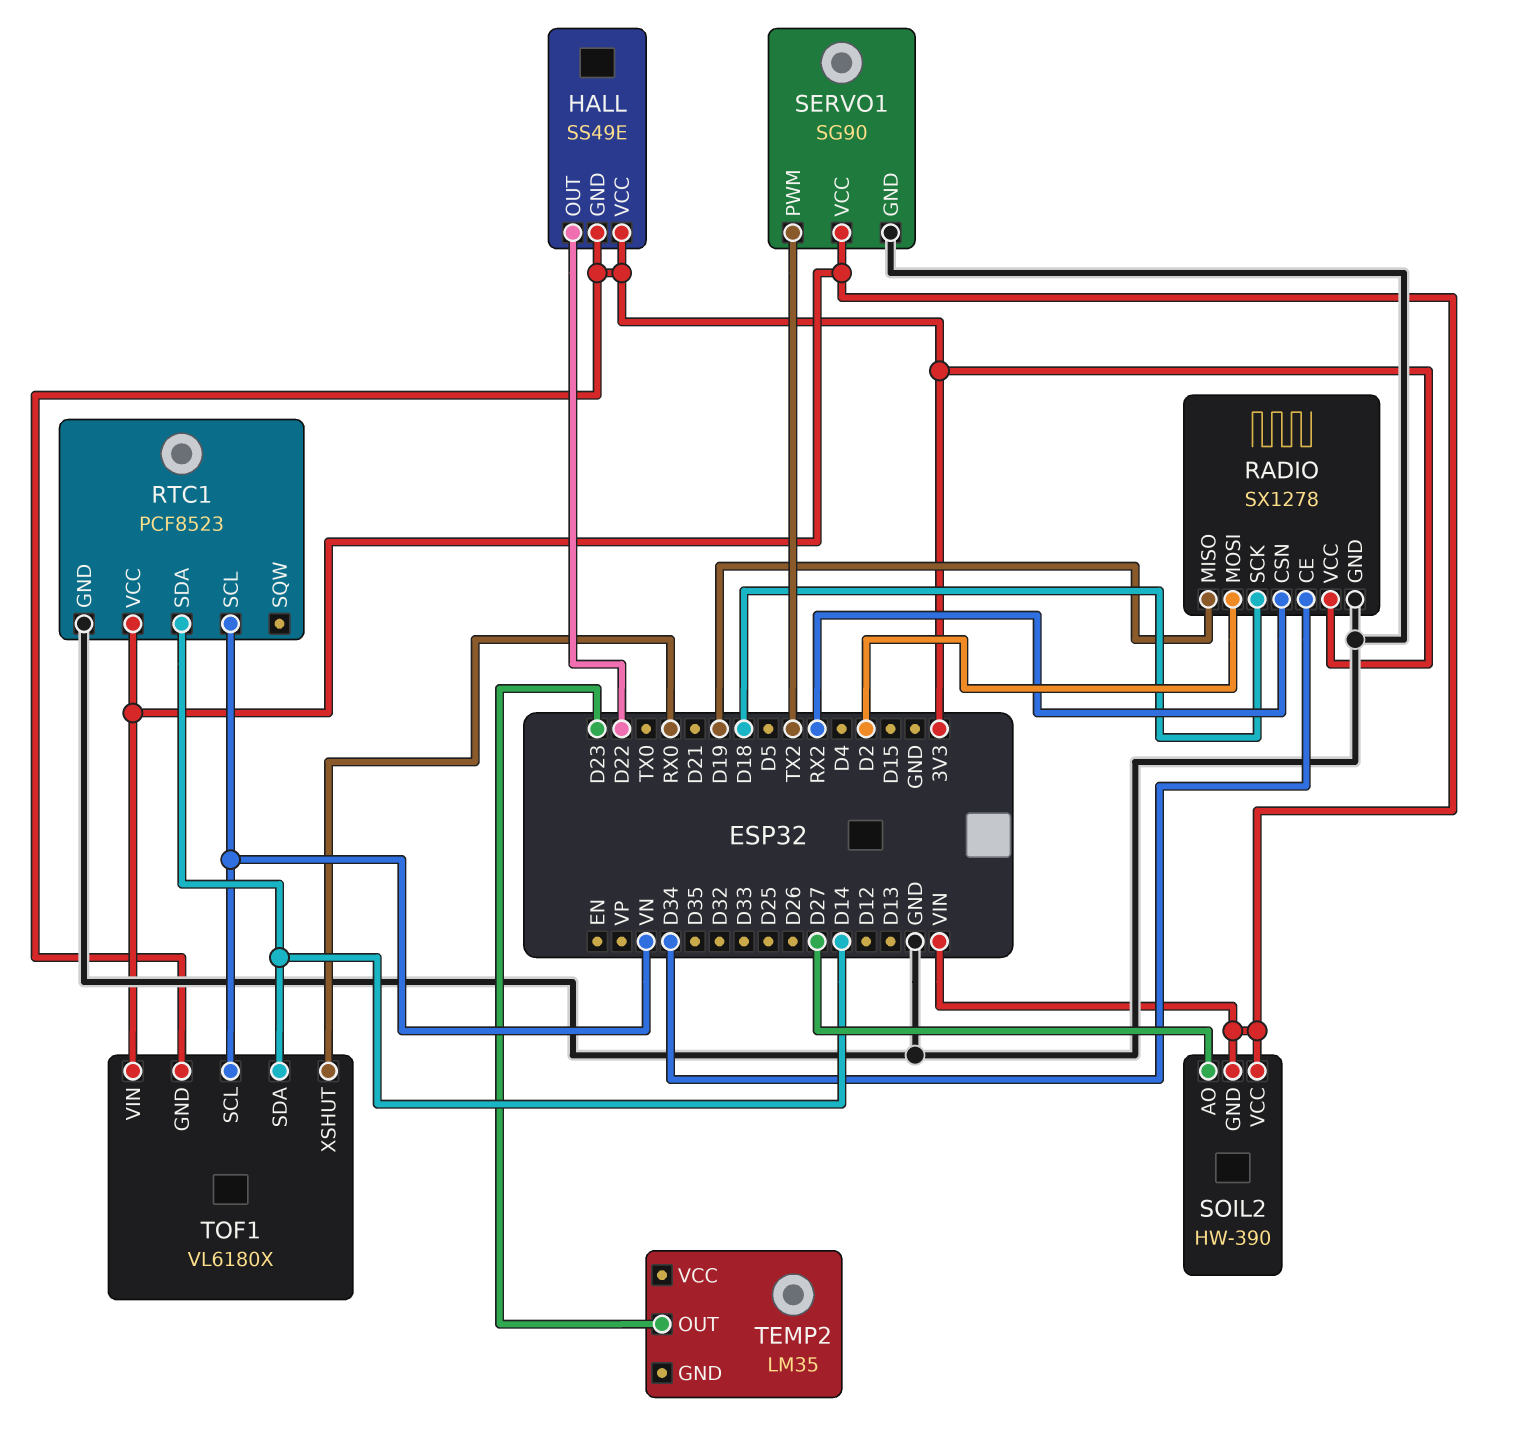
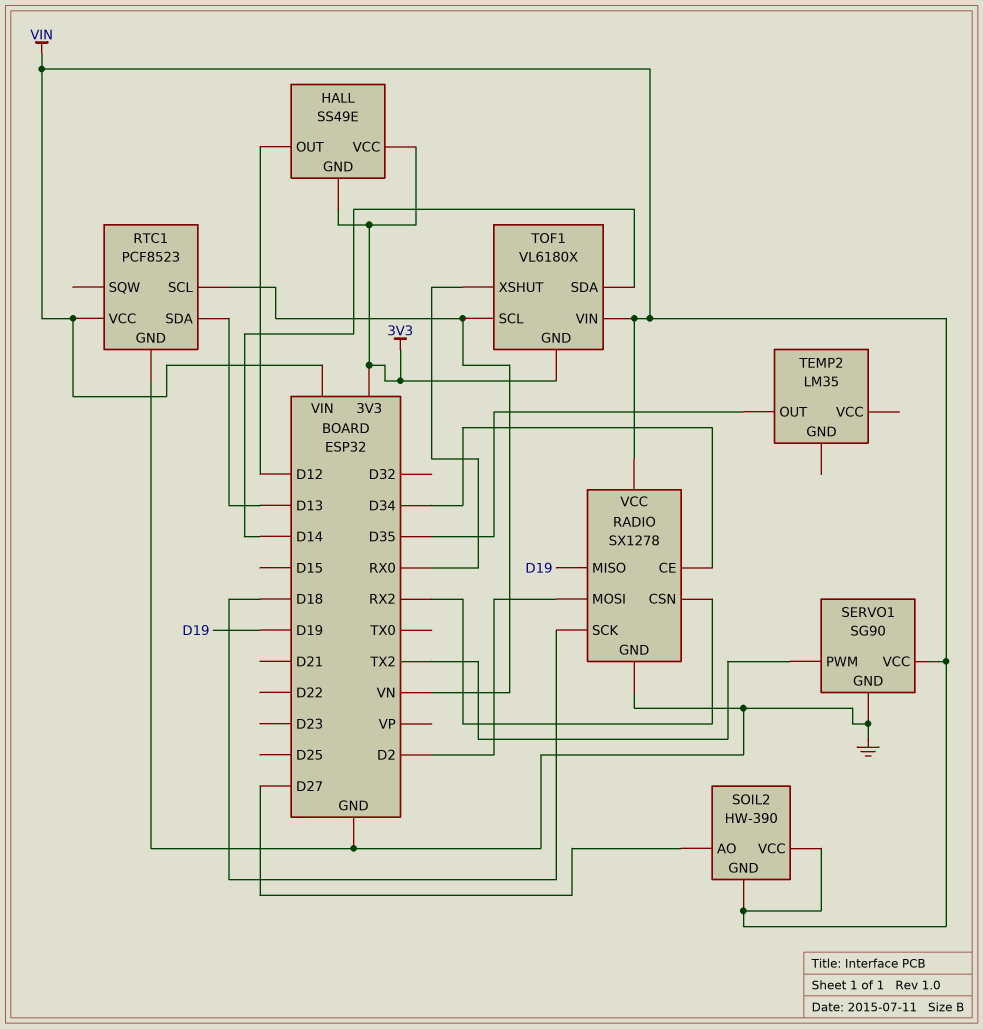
HALL pin OUT: D22 -> D12
RADIO pin VCC: 3V3 -> VIN
RTC1 pin SDA: D14 -> D13
TEMP2 pin OUT: D23 -> D35

